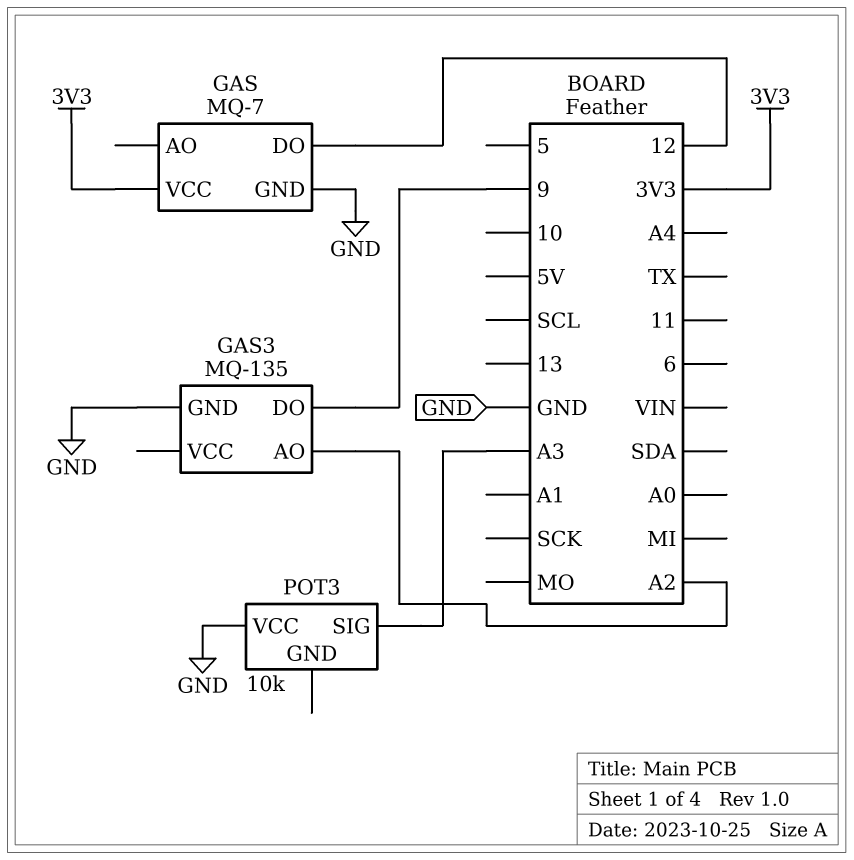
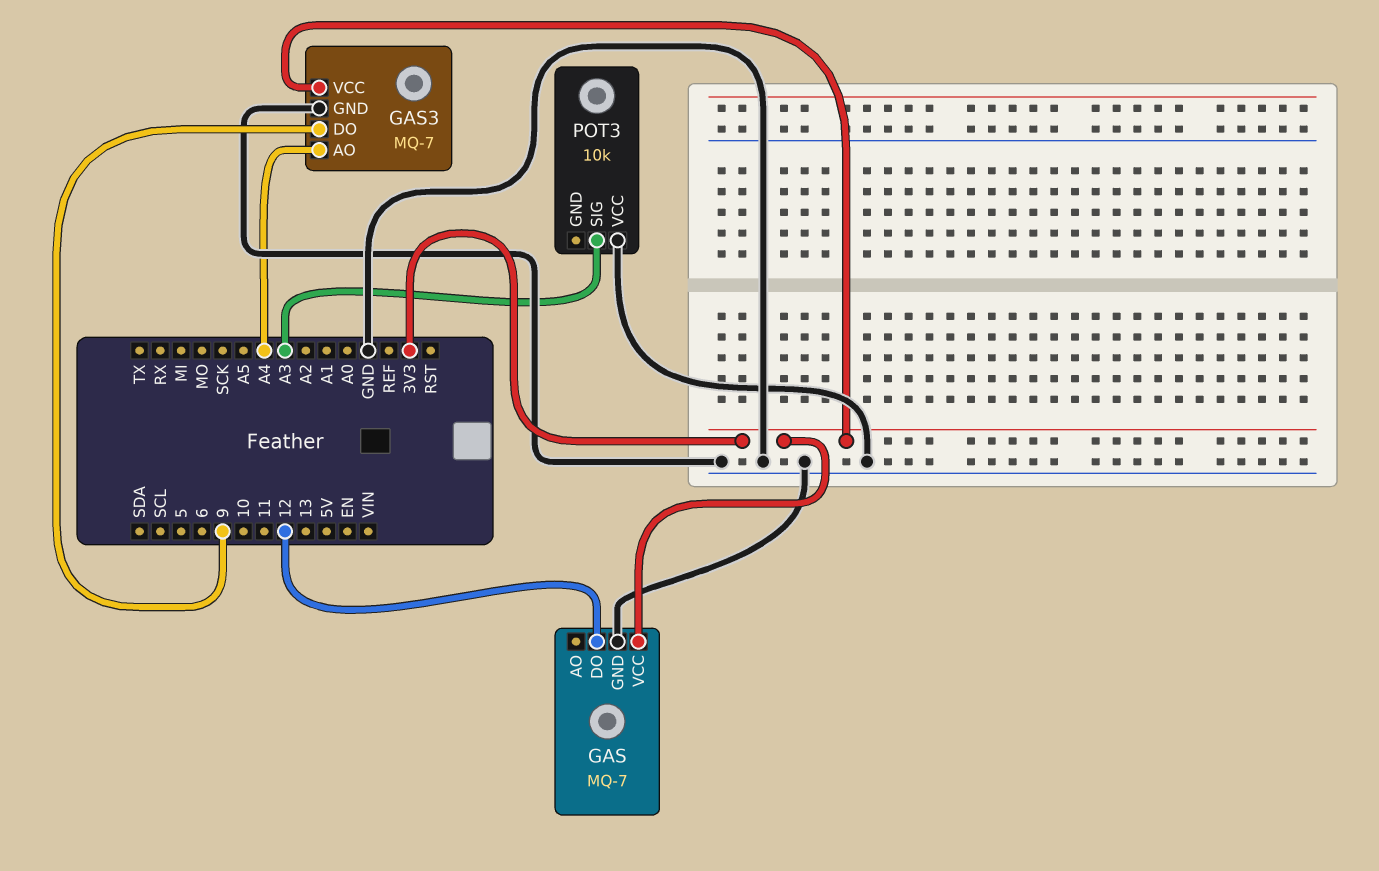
GAS3: MQ-135 -> MQ-7
GAS3 pin AO: A2 -> A4
GAS3 pin VCC: none -> 3V3

